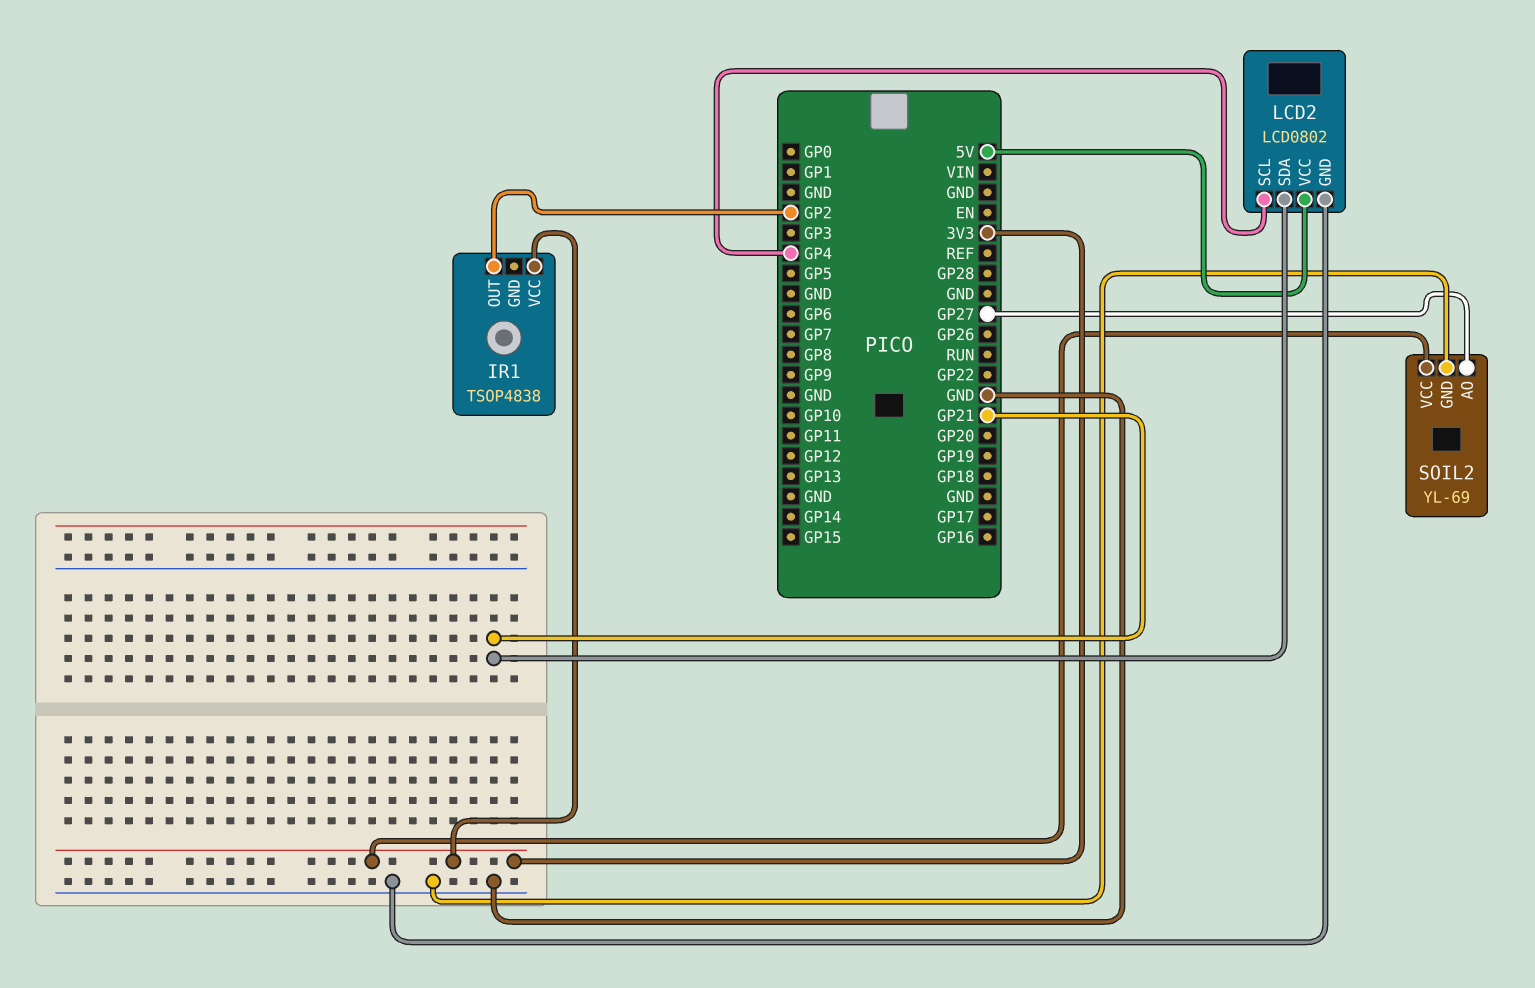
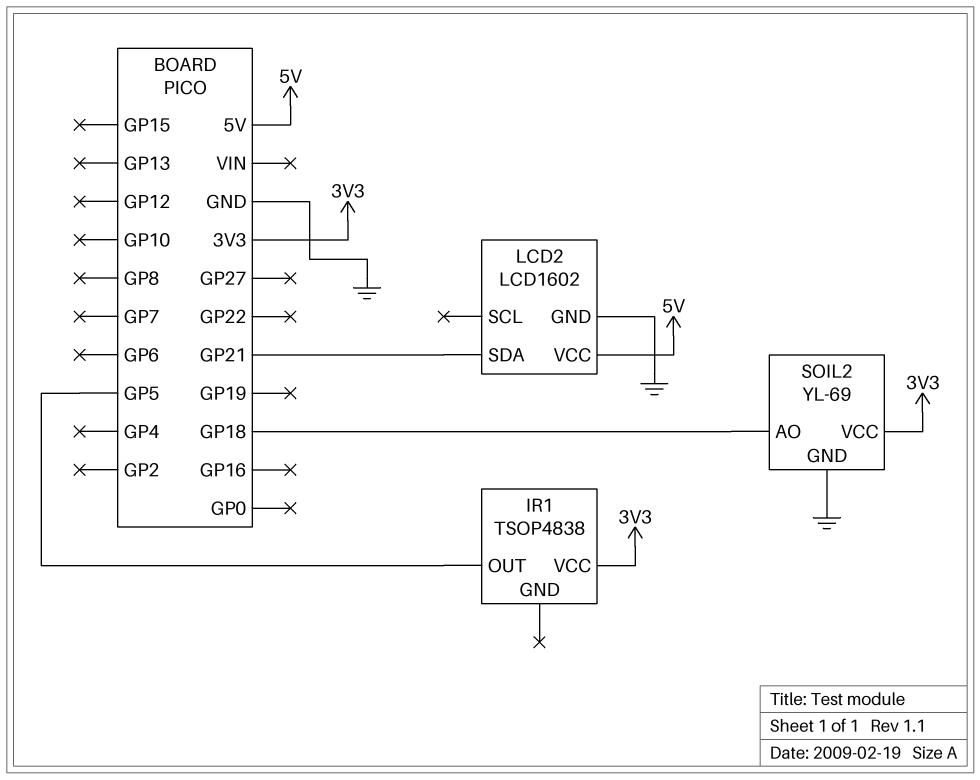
IR1 pin OUT: GP2 -> GP5
LCD2: LCD0802 -> LCD1602
LCD2 pin SCL: GP4 -> none
SOIL2 pin AO: GP27 -> GP18

